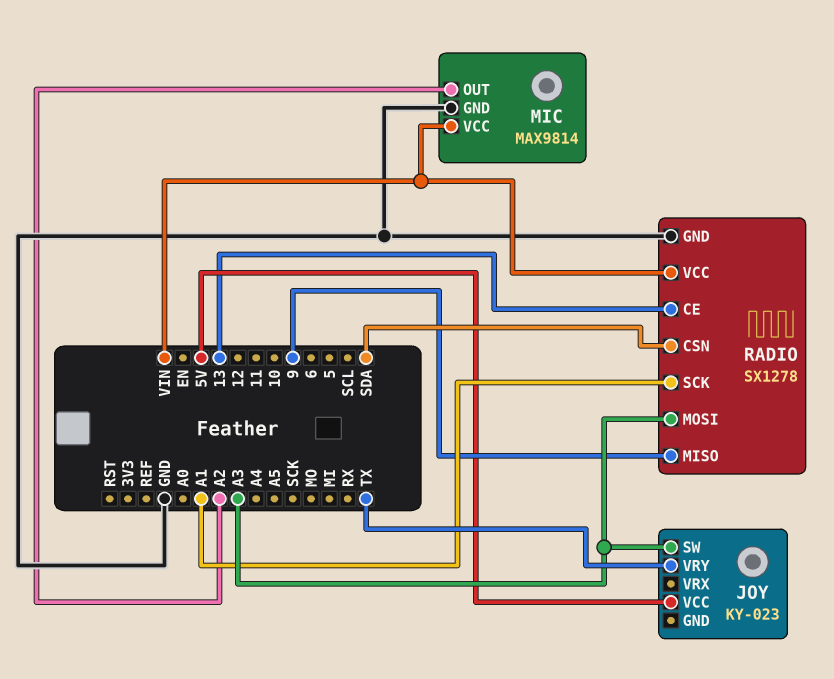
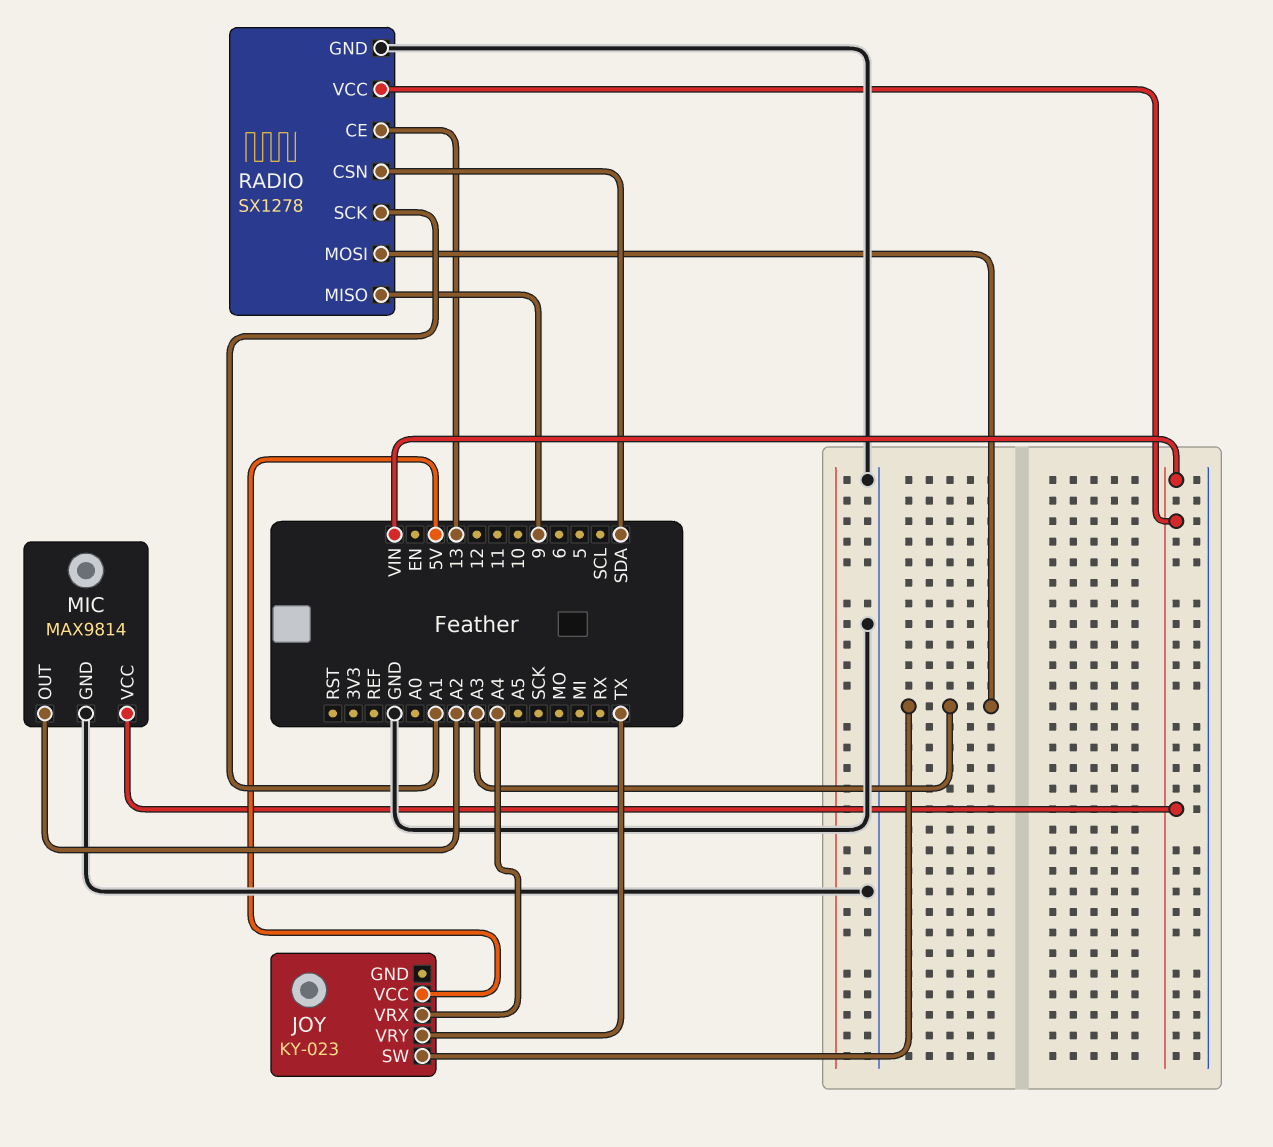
JOY pin VRX: none -> A4

